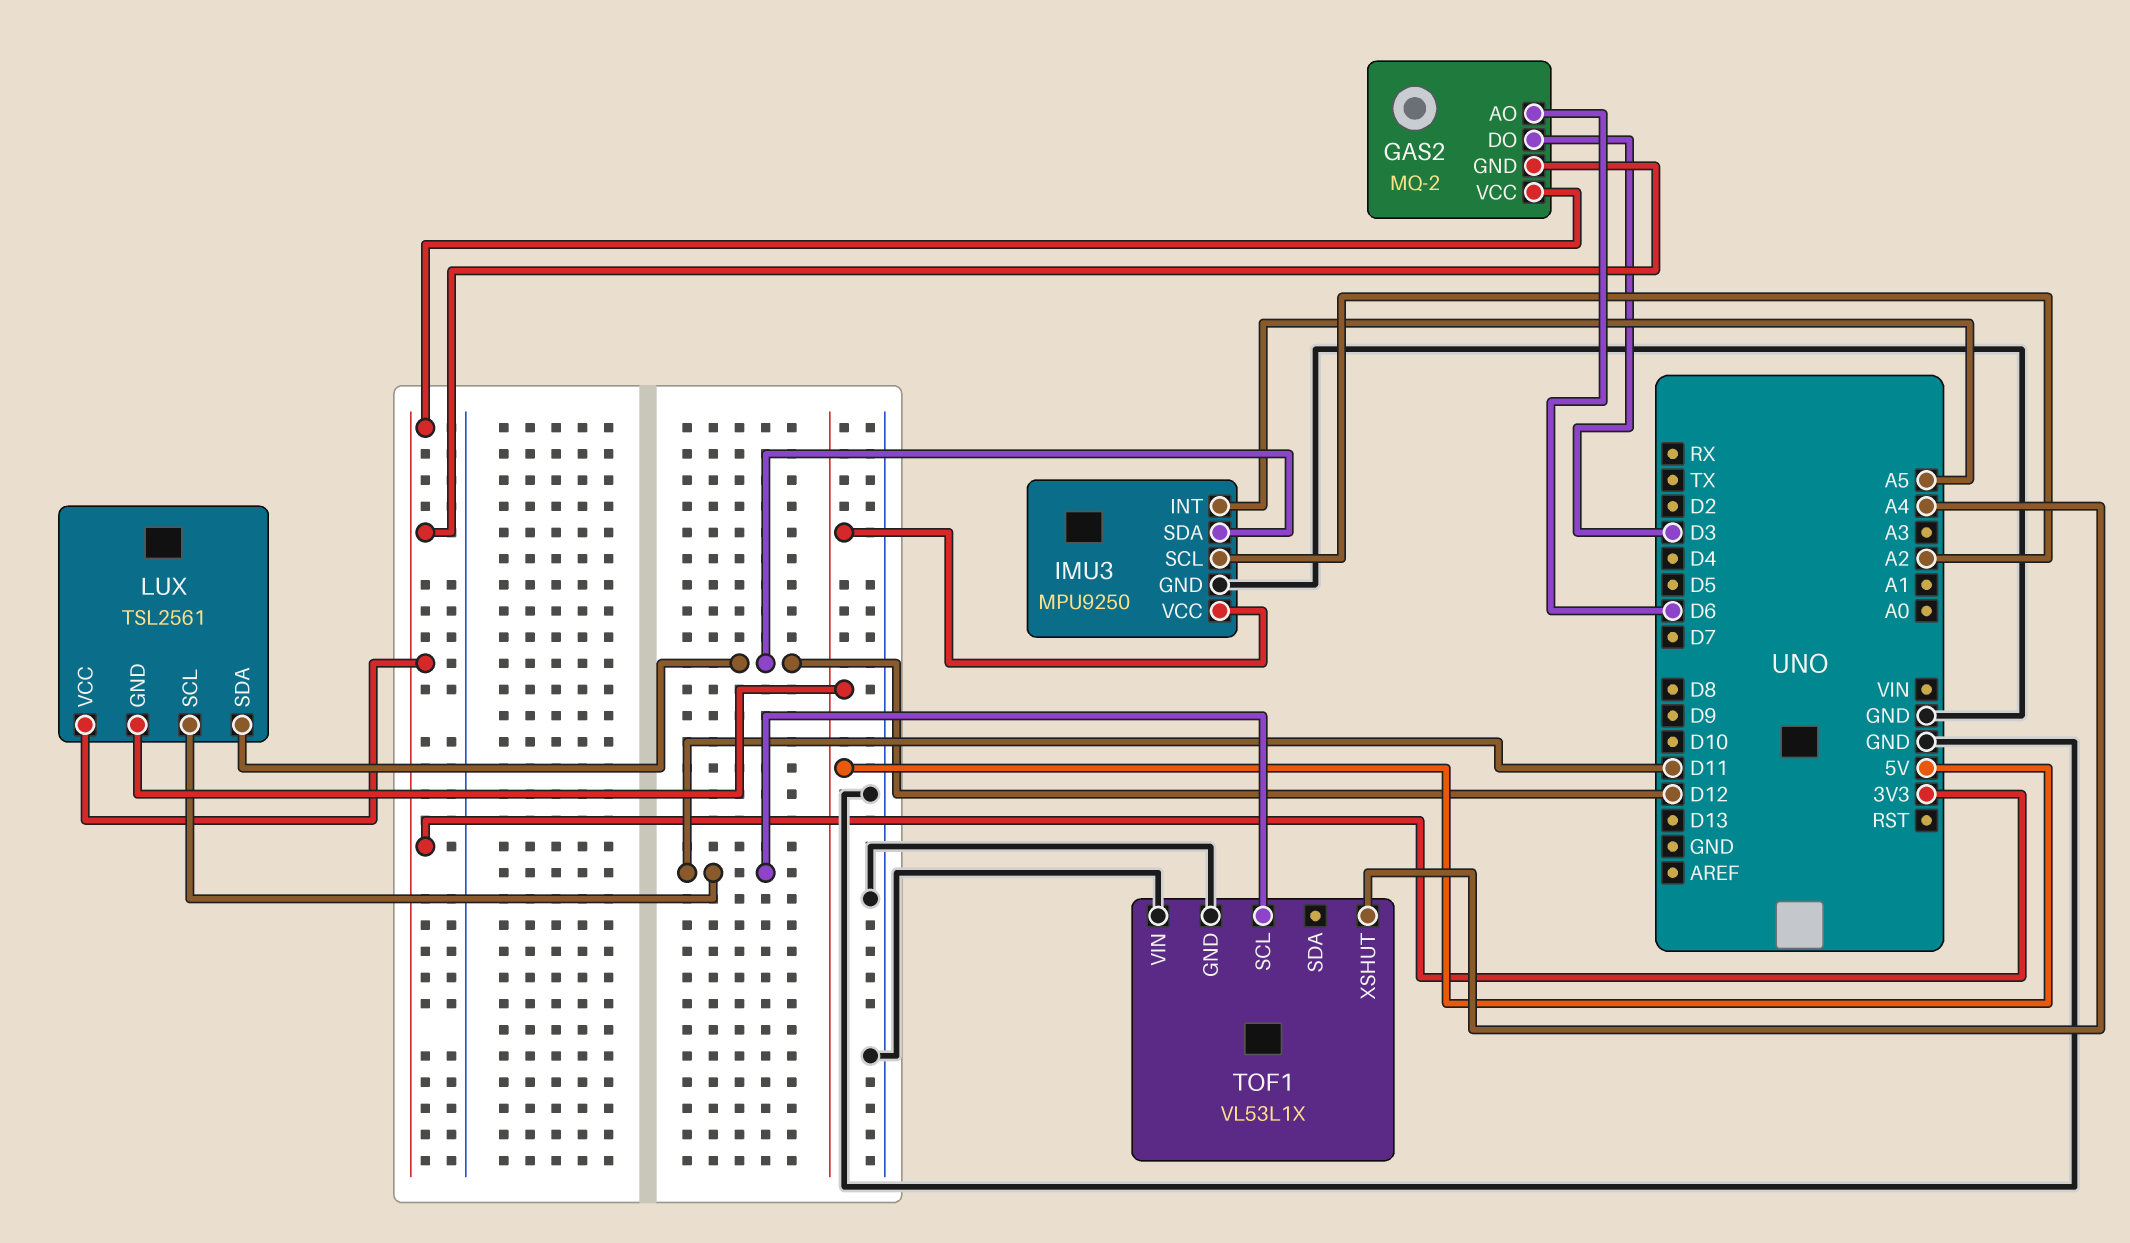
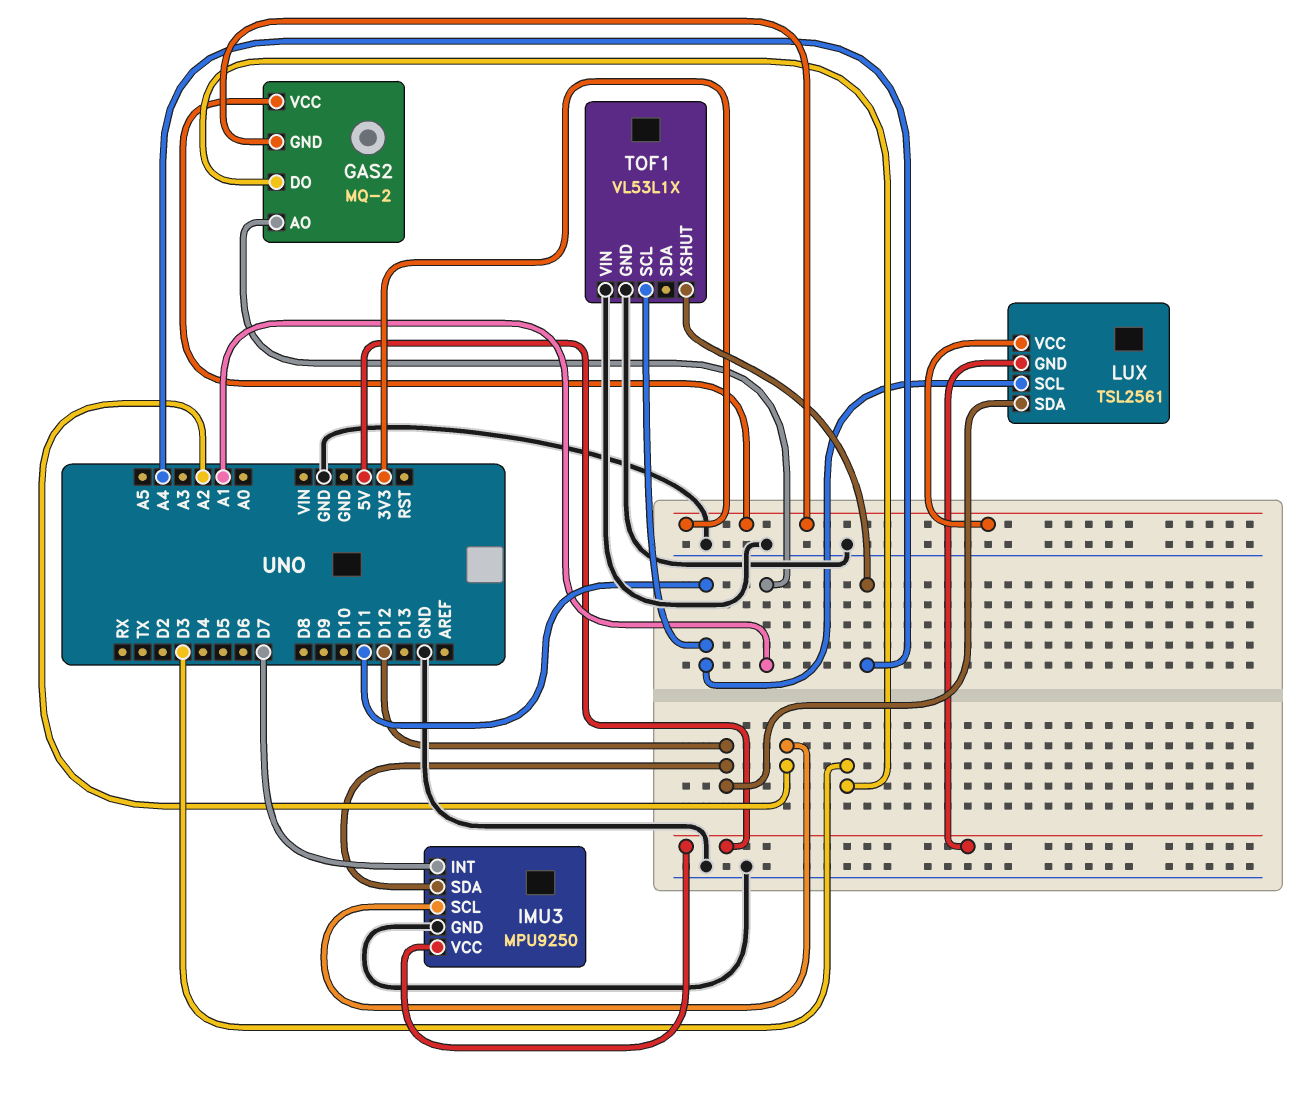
GAS2 pin AO: D6 -> A1
IMU3 pin INT: A5 -> D7

